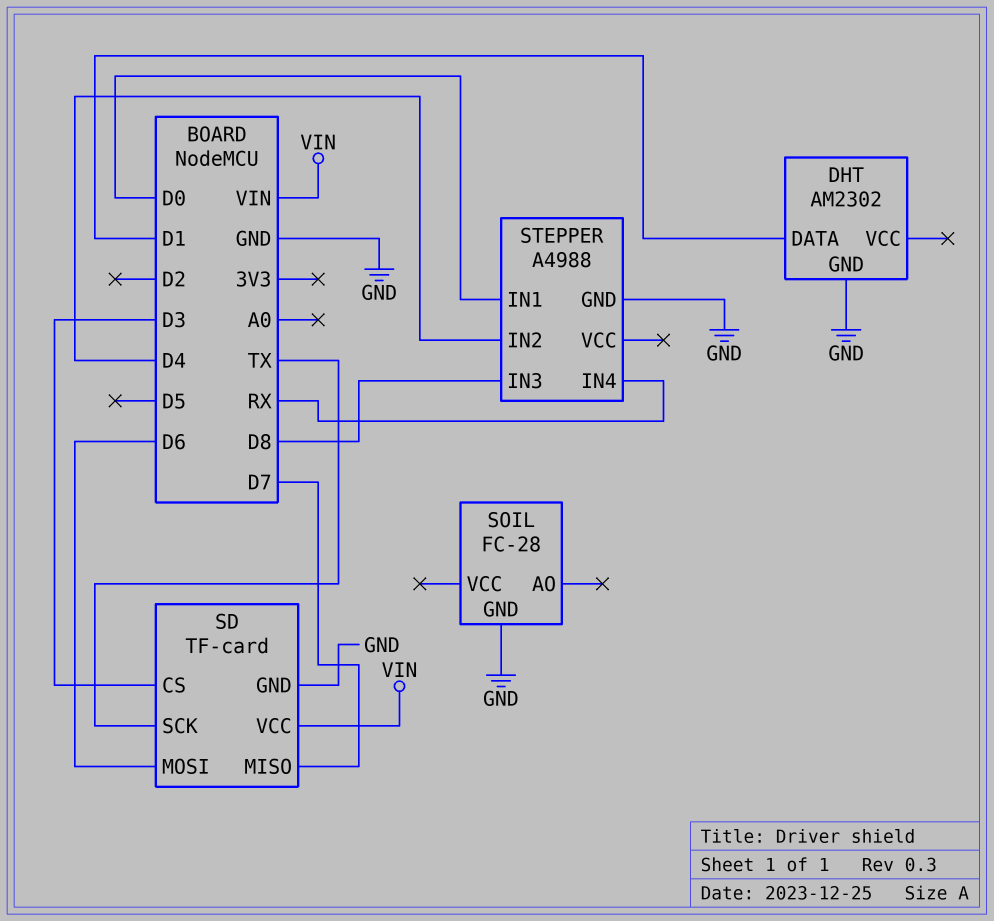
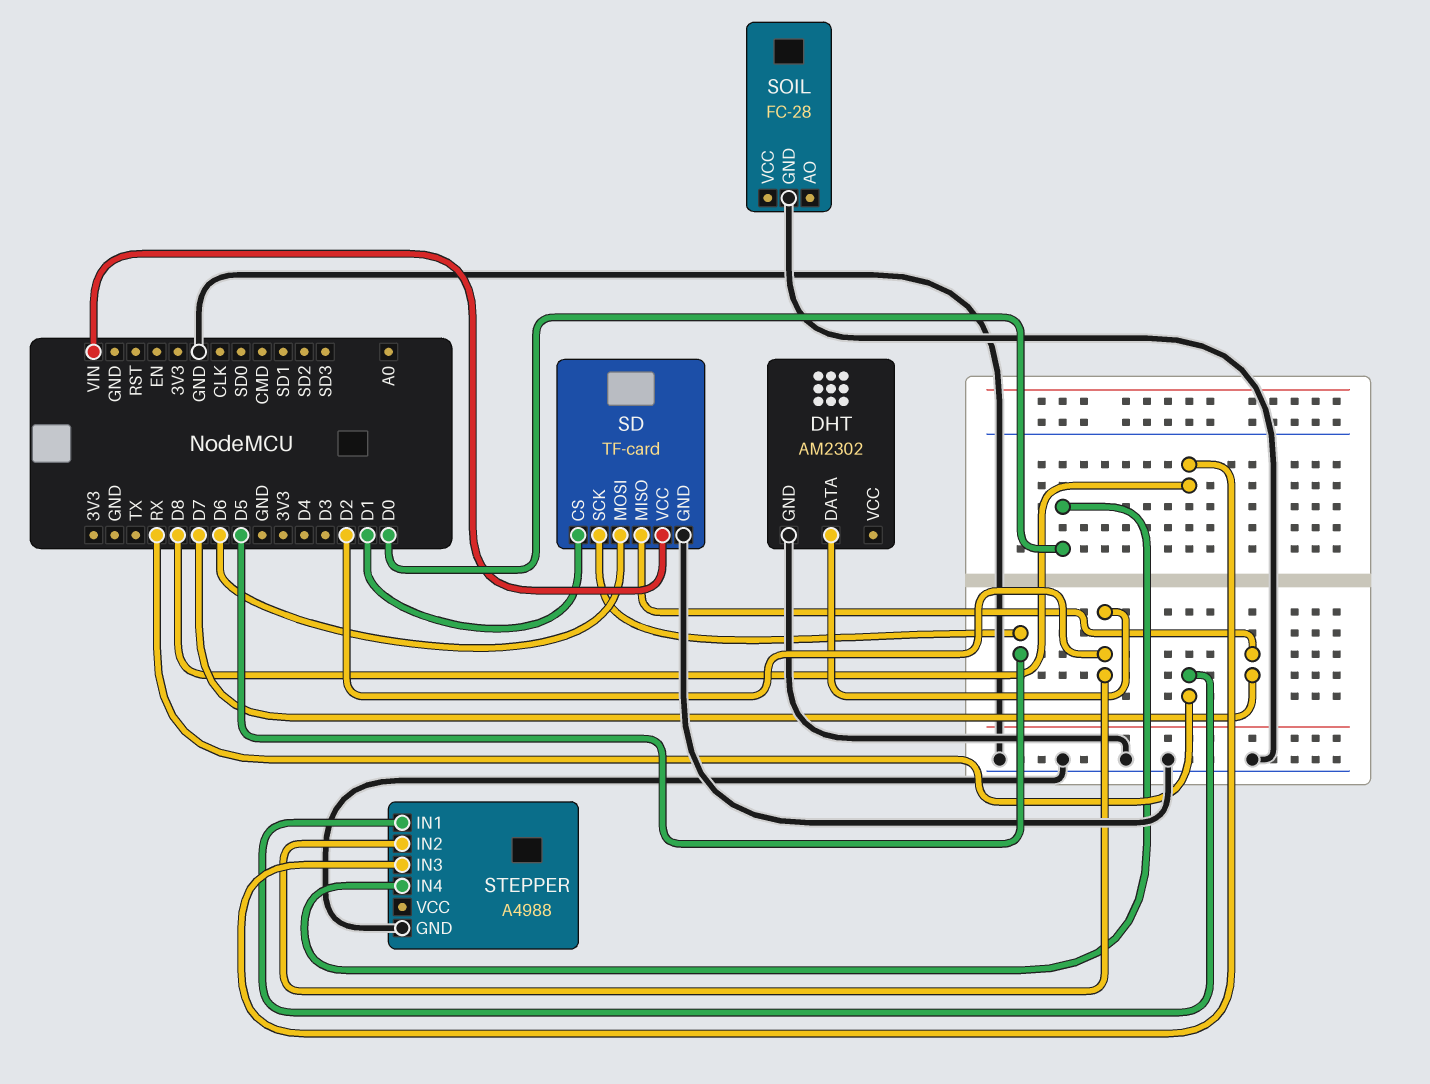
DHT pin DATA: D1 -> D2
SD pin CS: D3 -> D1
SD pin SCK: TX -> D5
STEPPER pin IN1: D0 -> RX
STEPPER pin IN2: D4 -> D2
STEPPER pin IN4: RX -> D0

